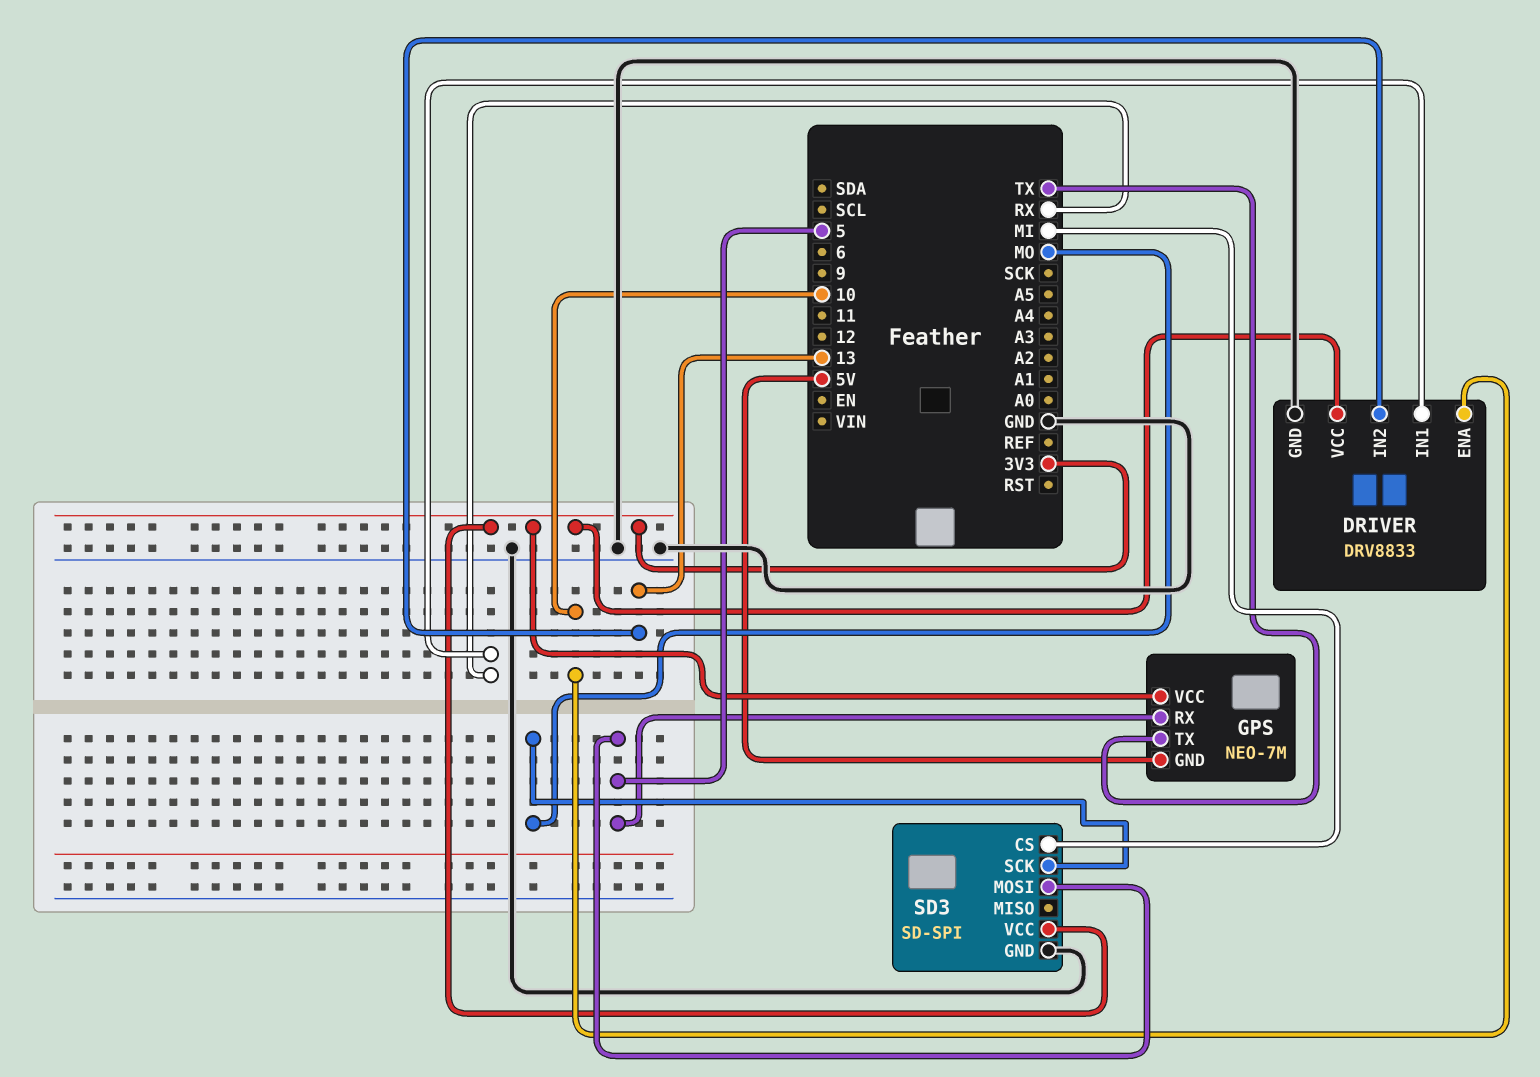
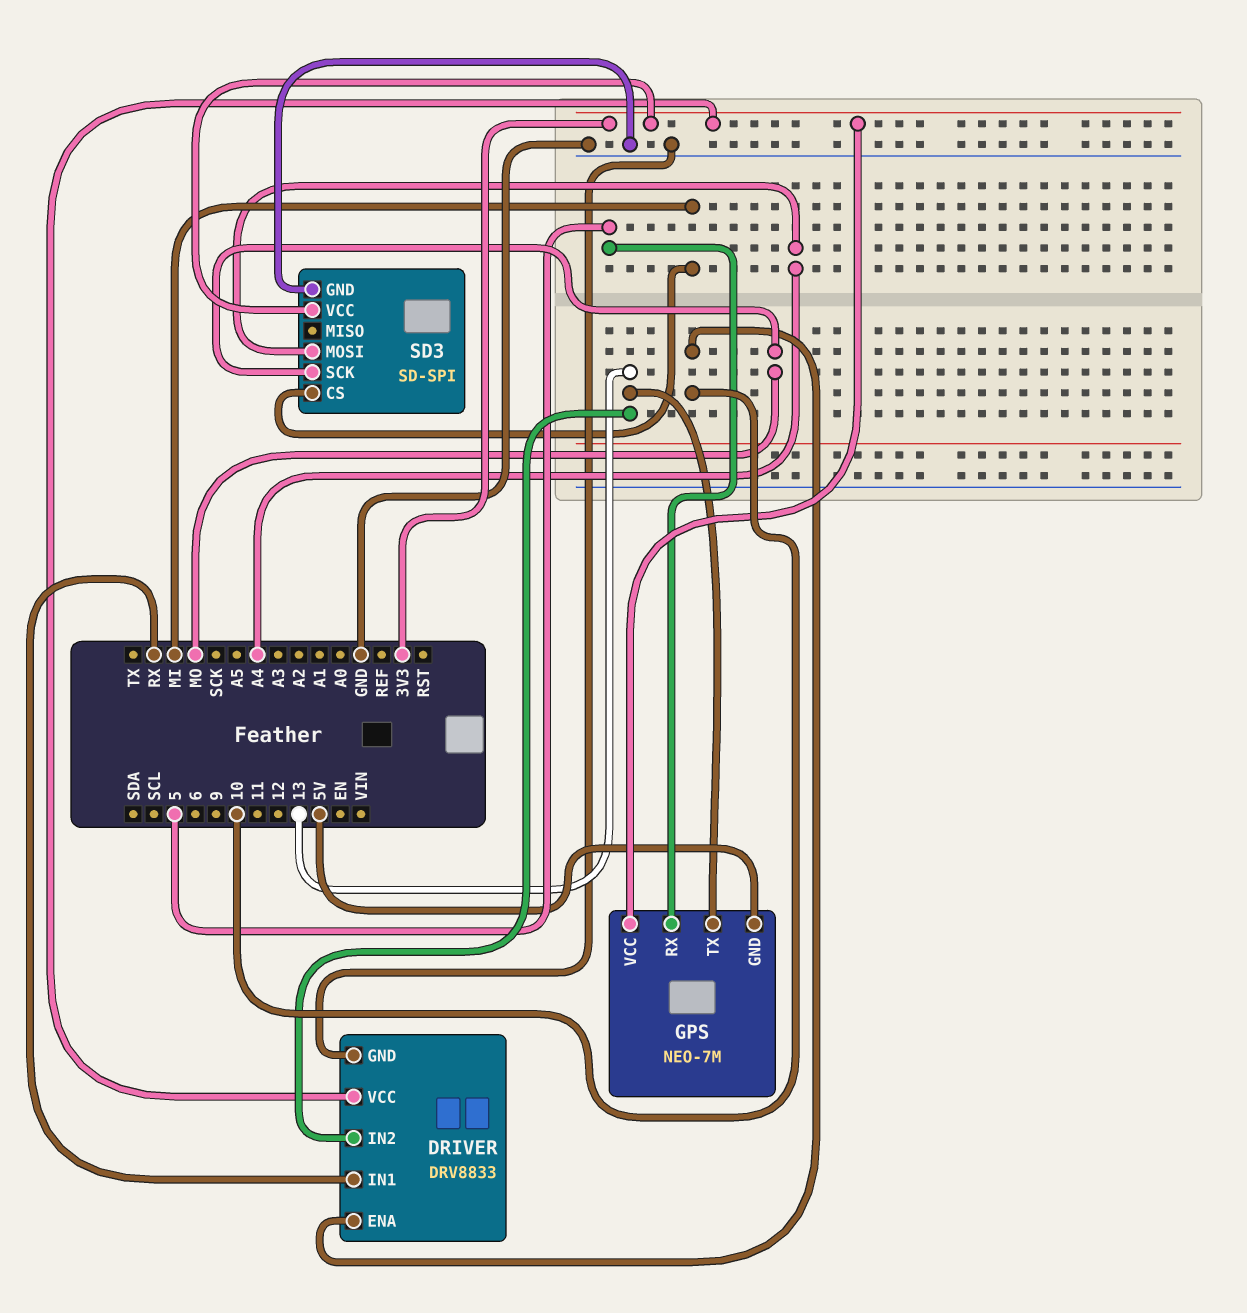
GPS pin TX: TX -> 13
SD3 pin MOSI: 5 -> A4

